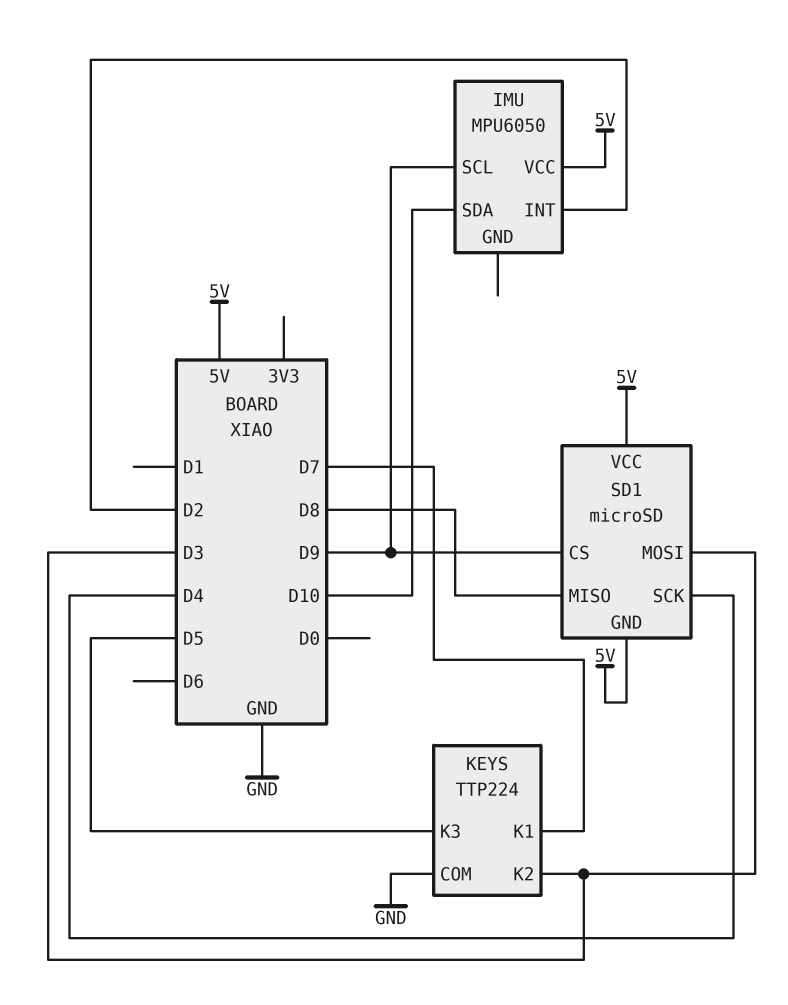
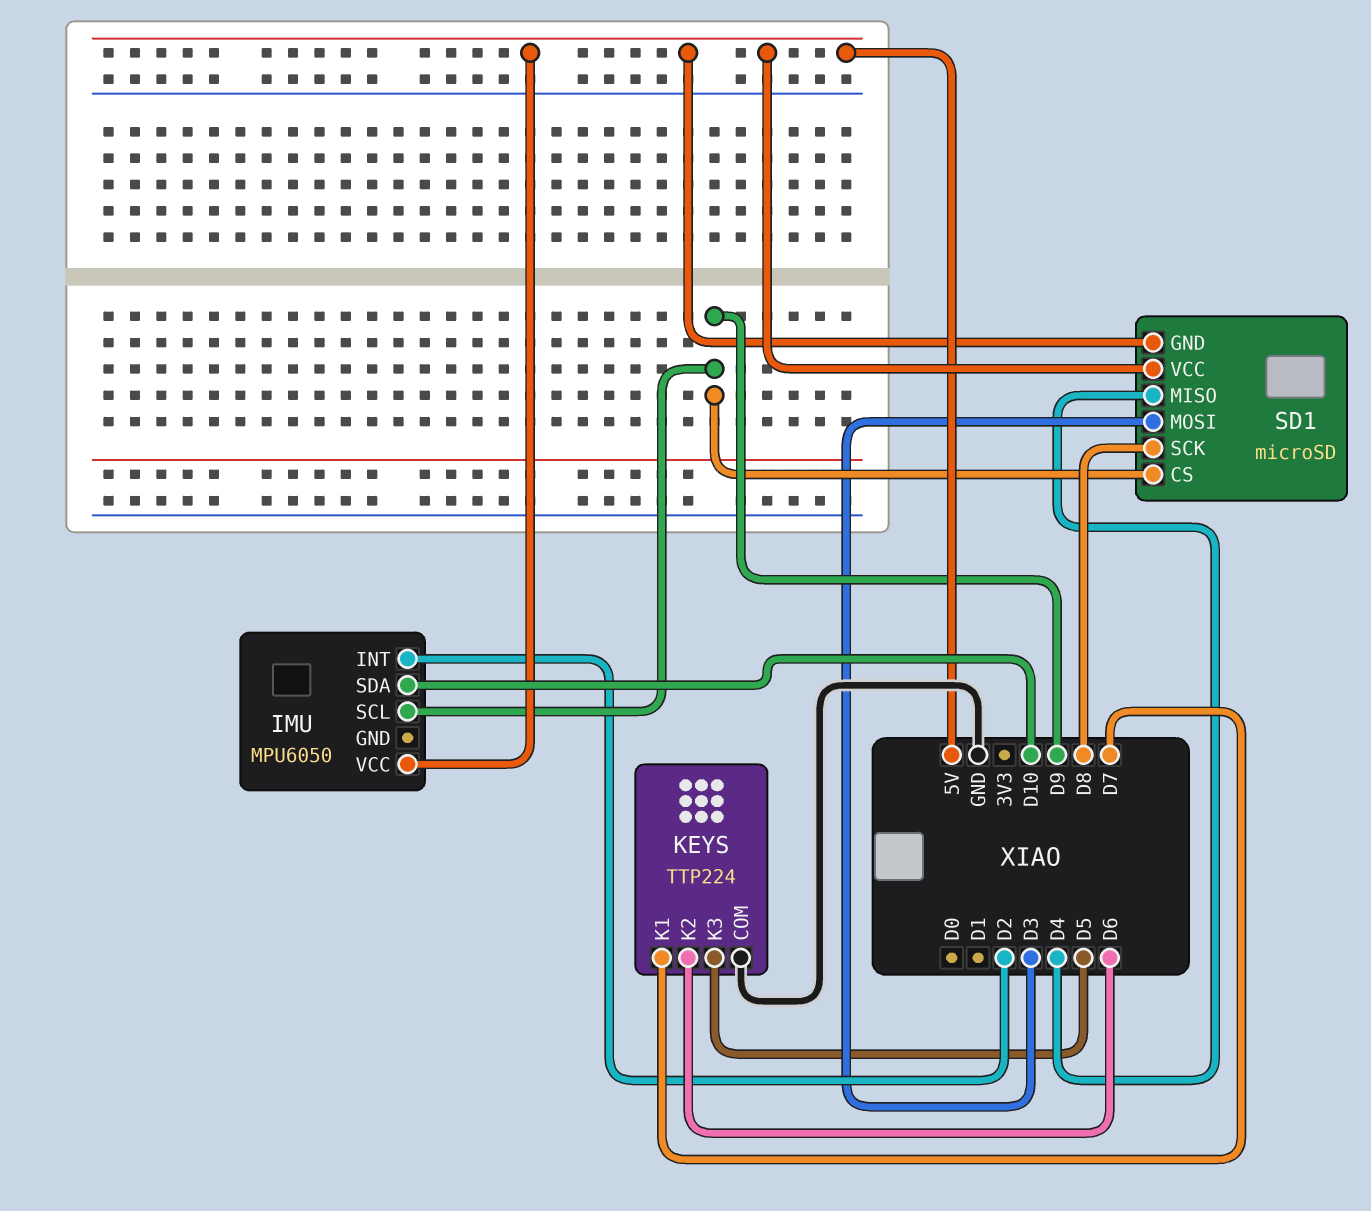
KEYS pin K2: D3 -> D6
SD1 pin MISO: D8 -> D4
SD1 pin SCK: D4 -> D8

